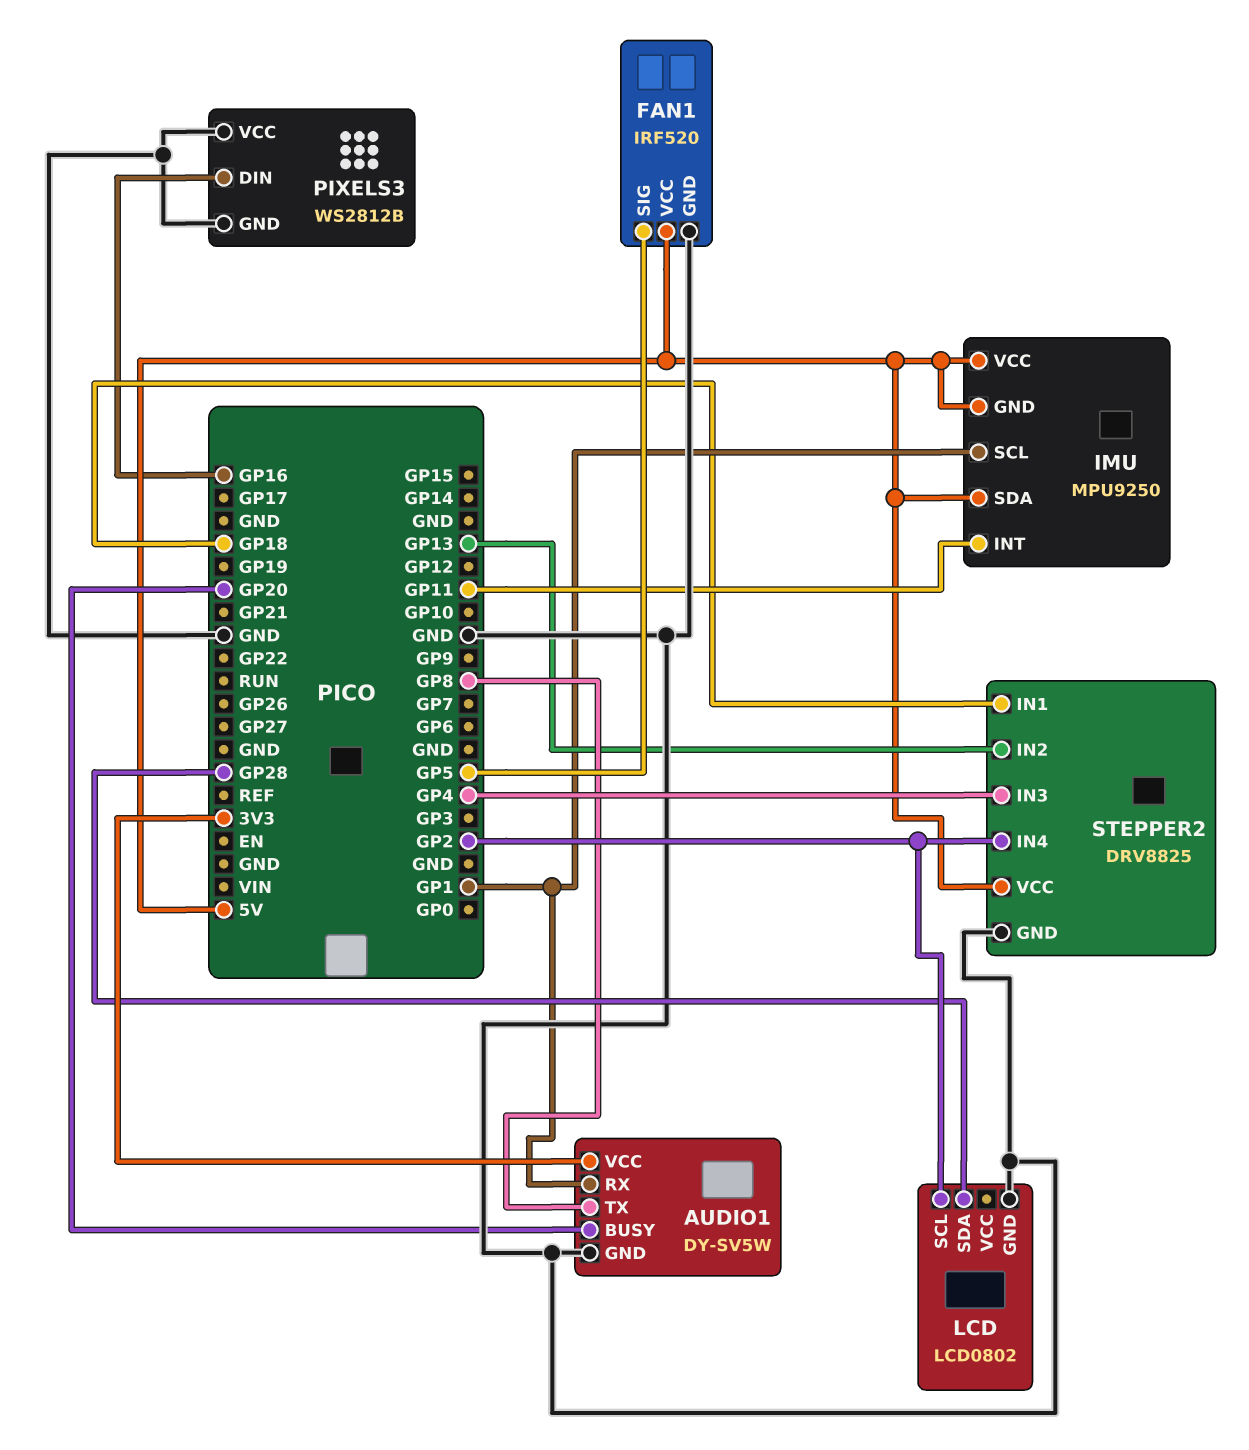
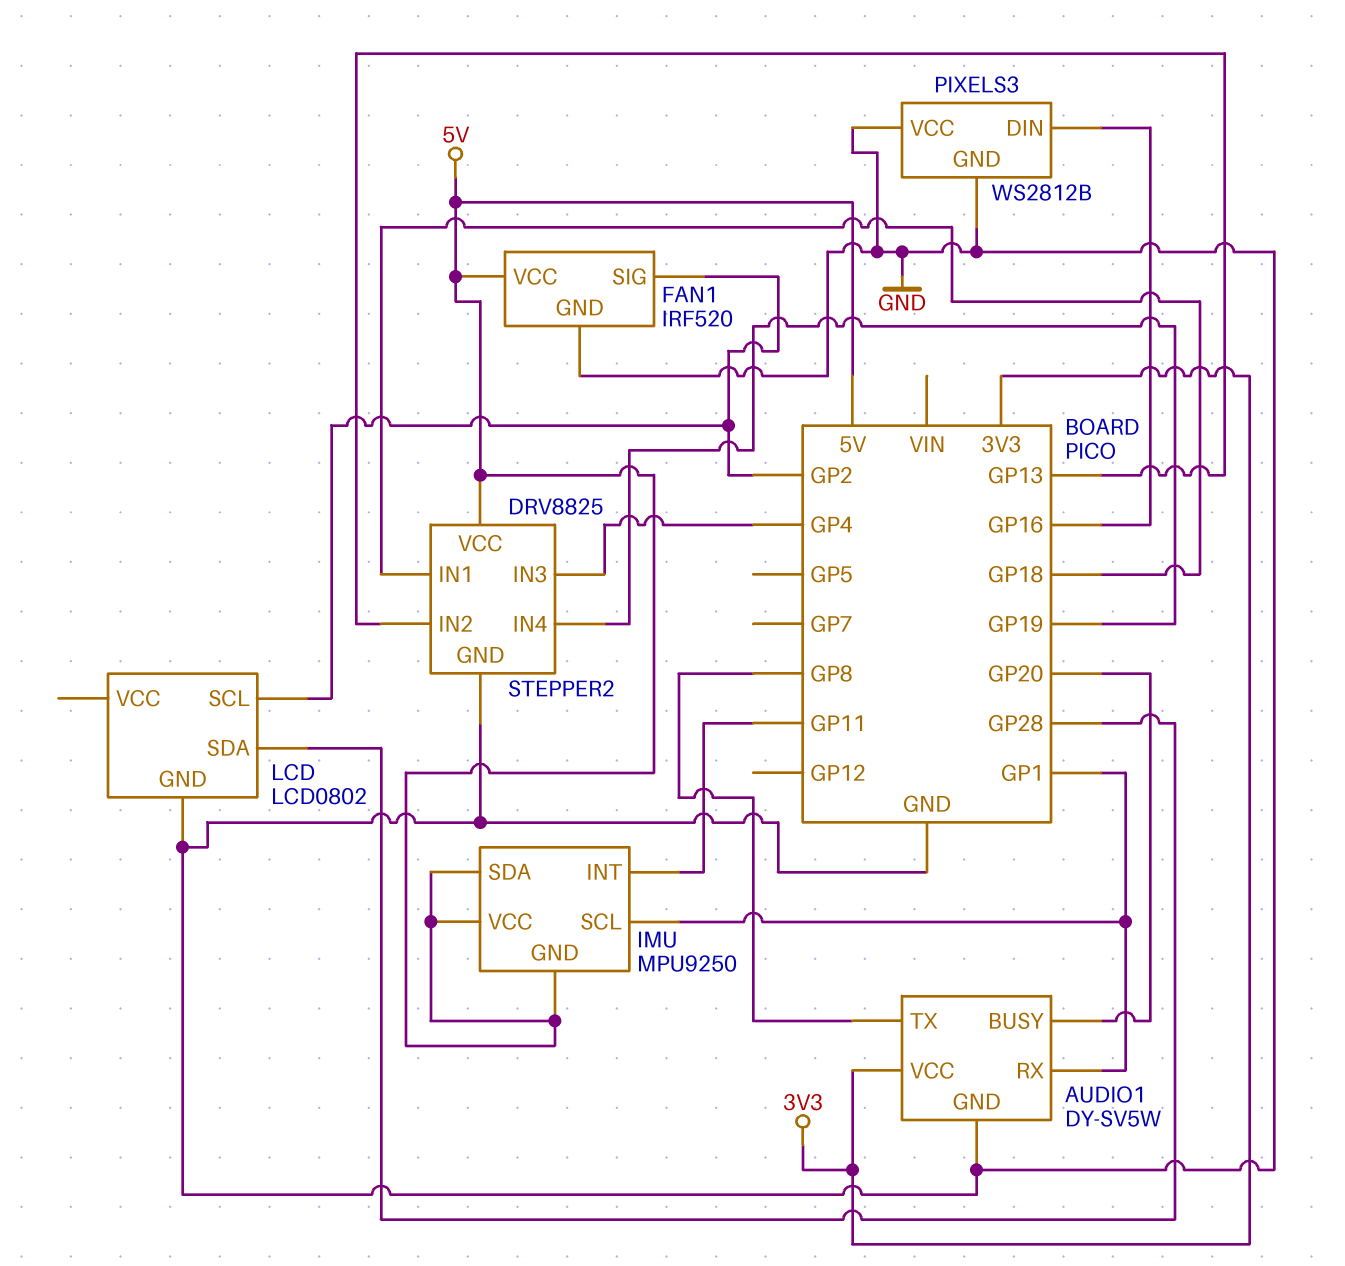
FAN1 pin SIG: GP5 -> GP2
STEPPER2 pin IN4: GP2 -> GP19

